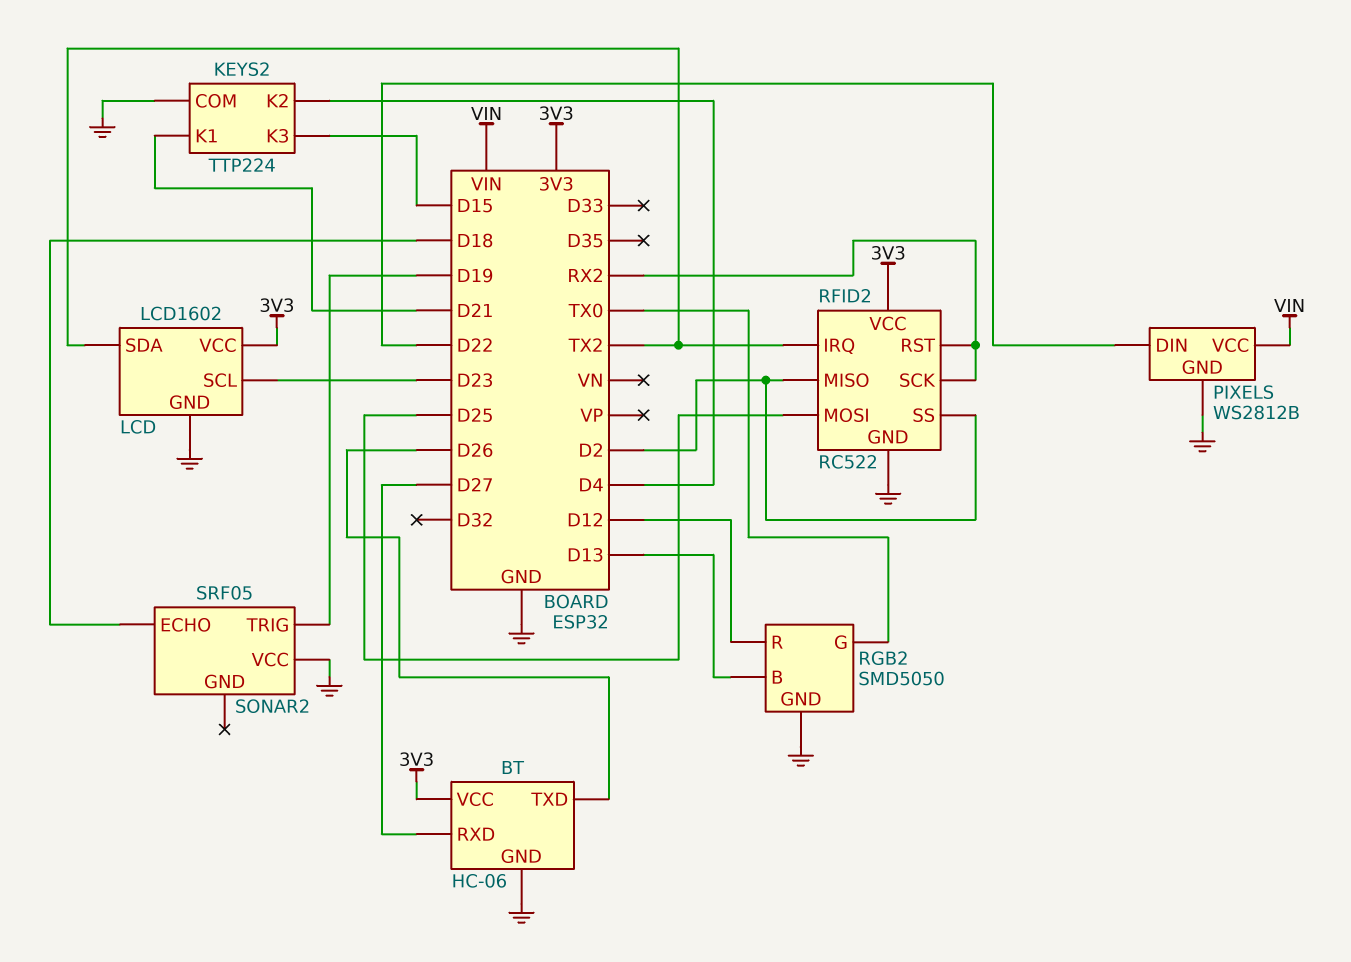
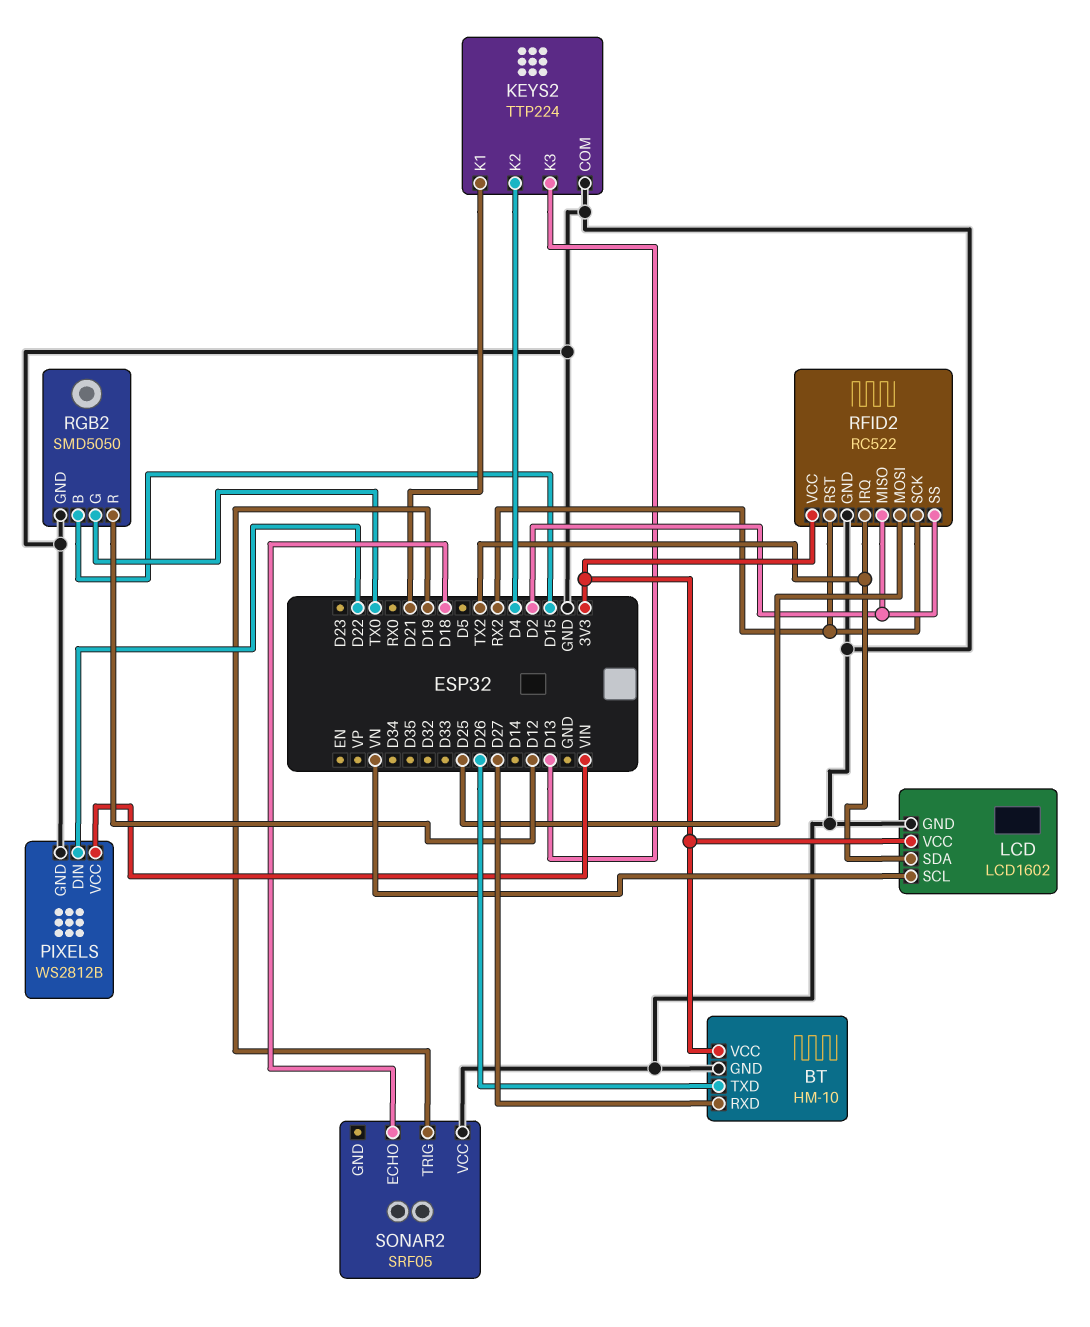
BT: HC-06 -> HM-10
KEYS2 pin K3: D15 -> D13
LCD pin SCL: D23 -> VN
RGB2 pin B: D13 -> D15

